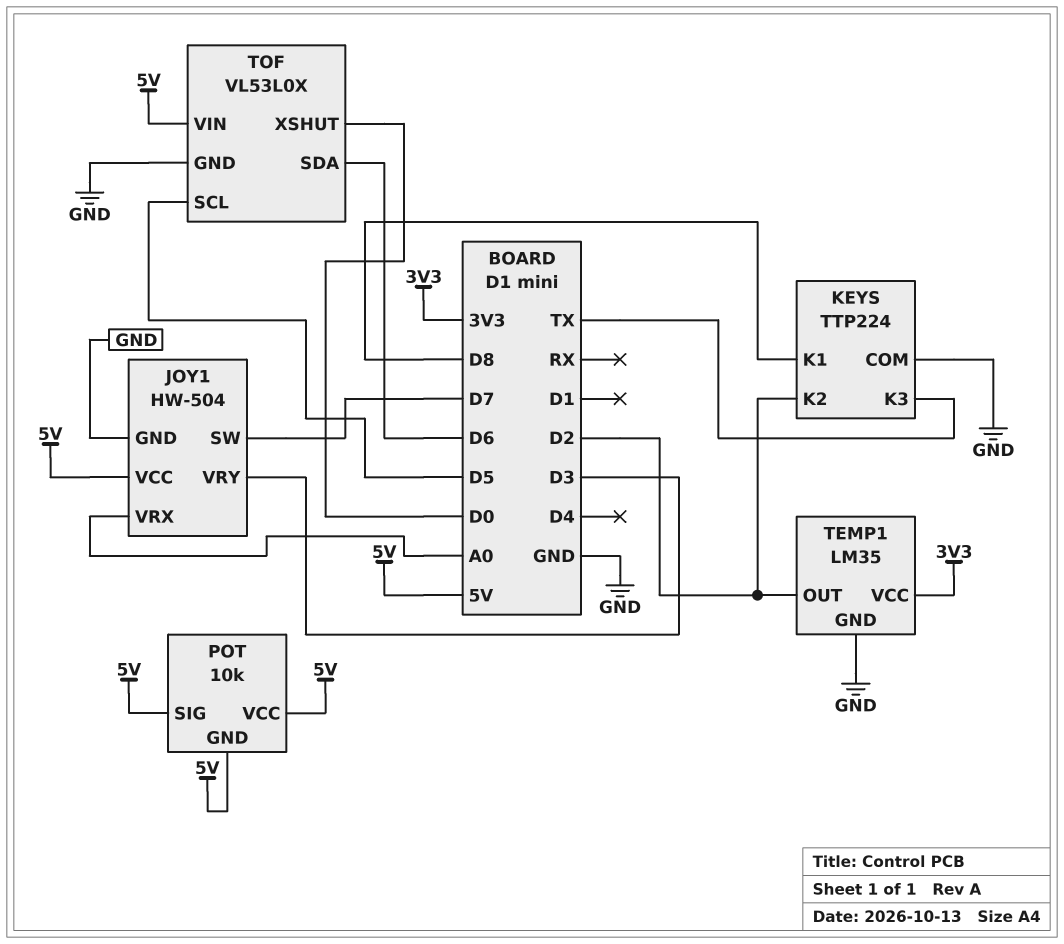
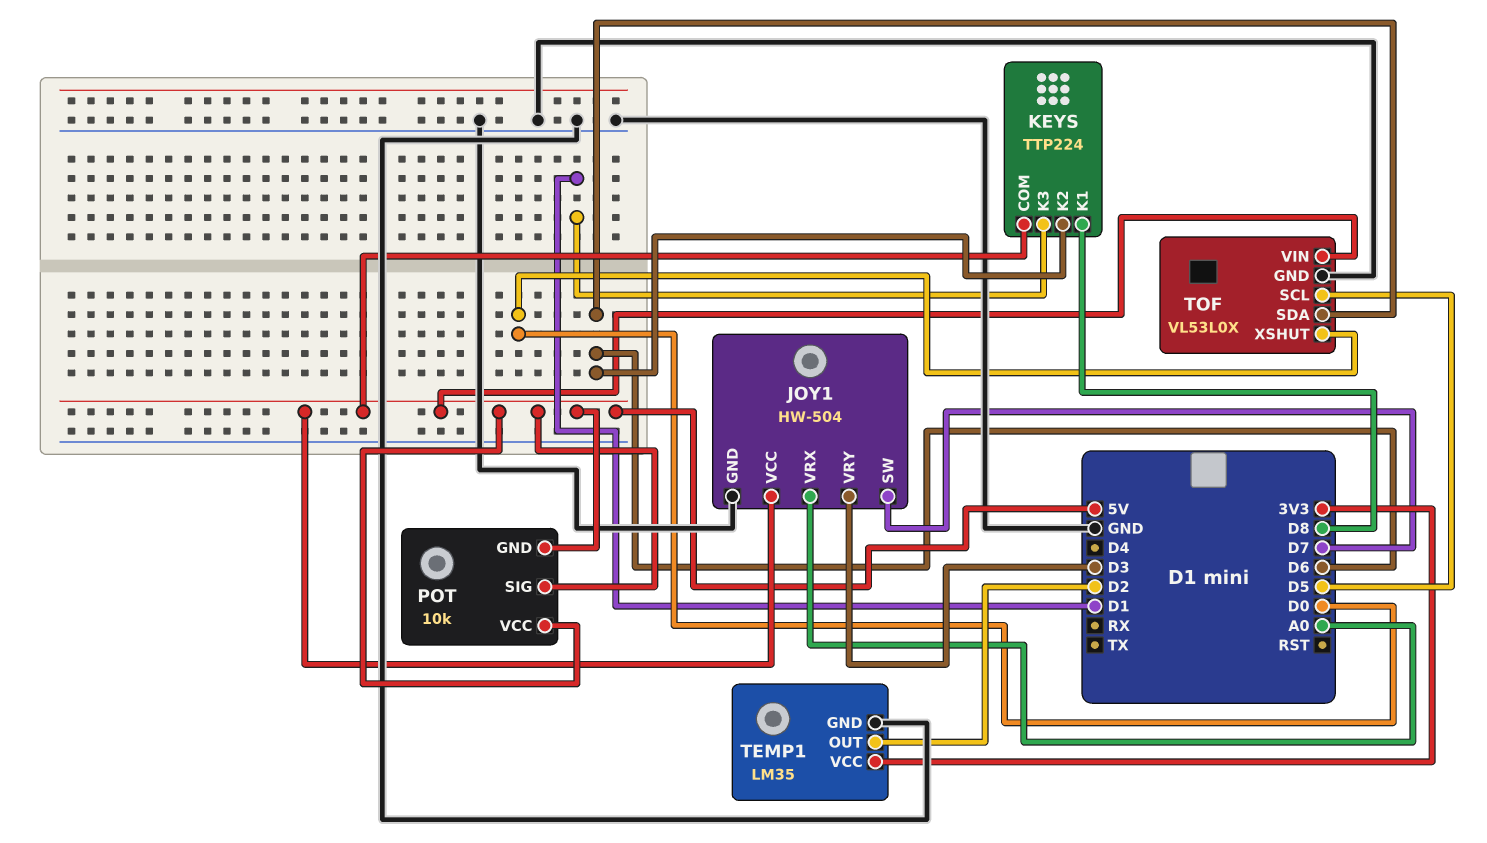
KEYS pin COM: GND -> 5V
KEYS pin K2: D2 -> D6
KEYS pin K3: TX -> D1

